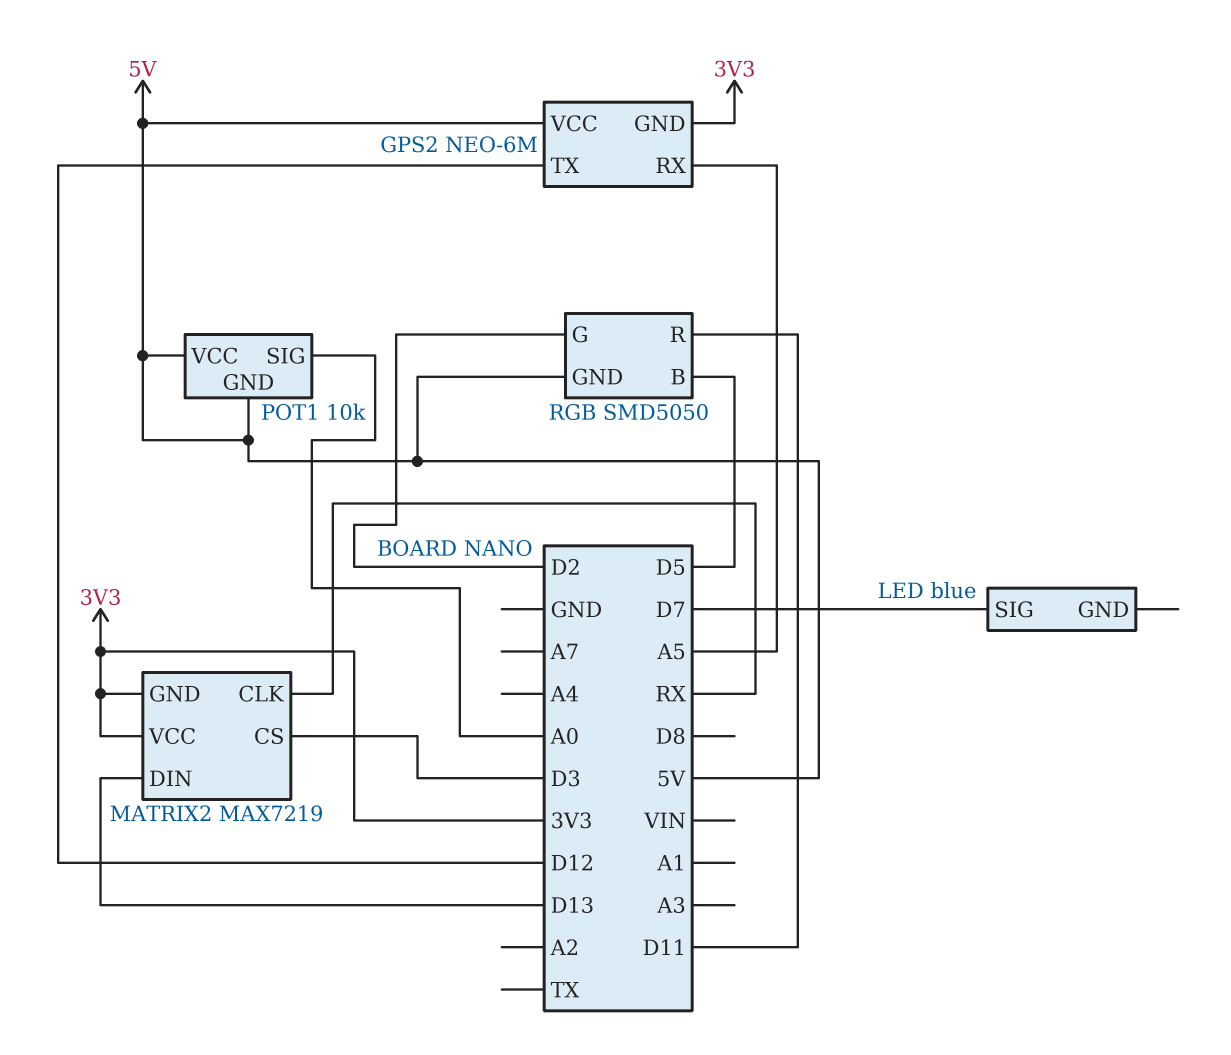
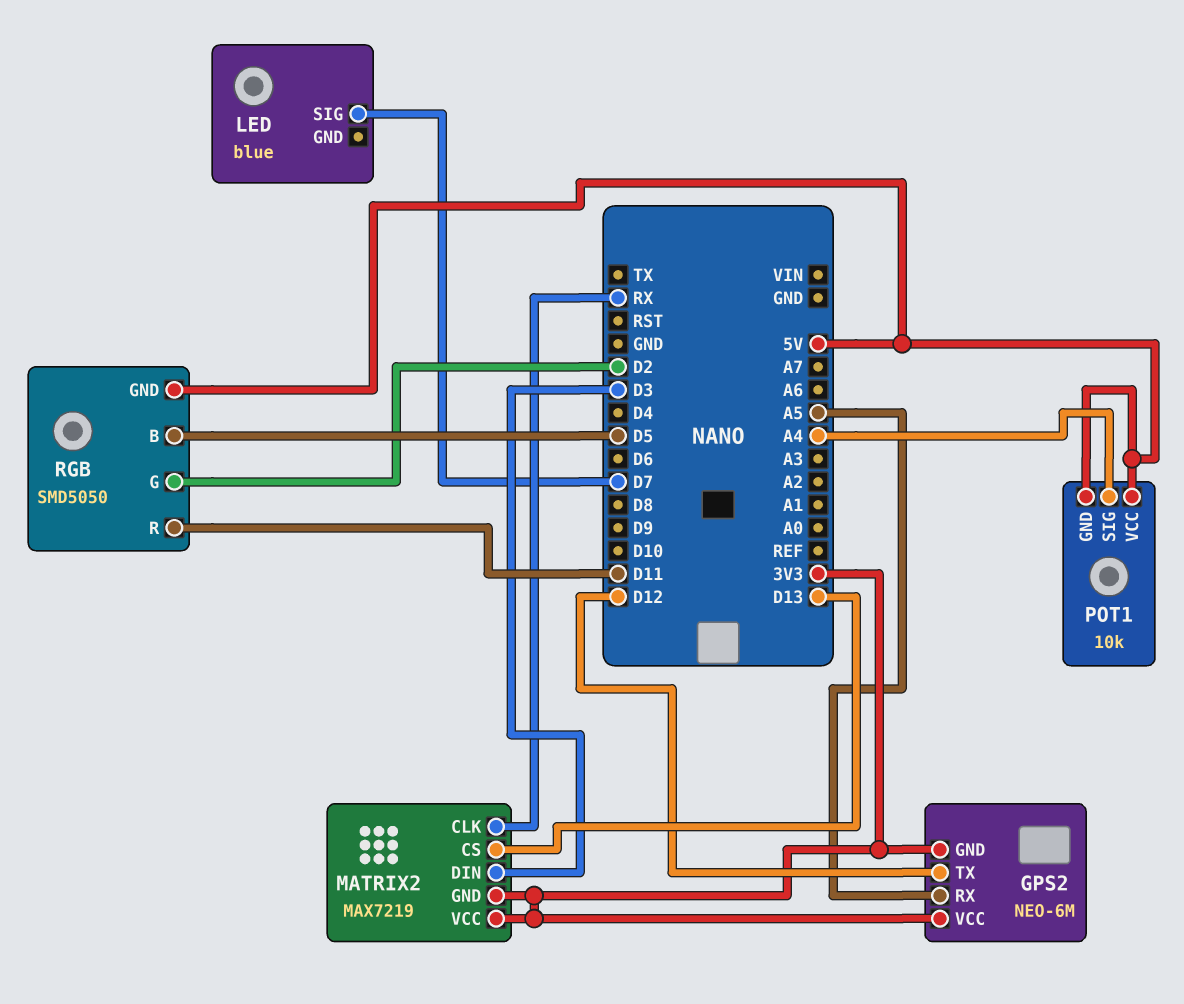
GPS2 pin VCC: 5V -> 3V3
MATRIX2 pin CS: D3 -> D13
MATRIX2 pin DIN: D13 -> D3
POT1 pin SIG: A0 -> A4

